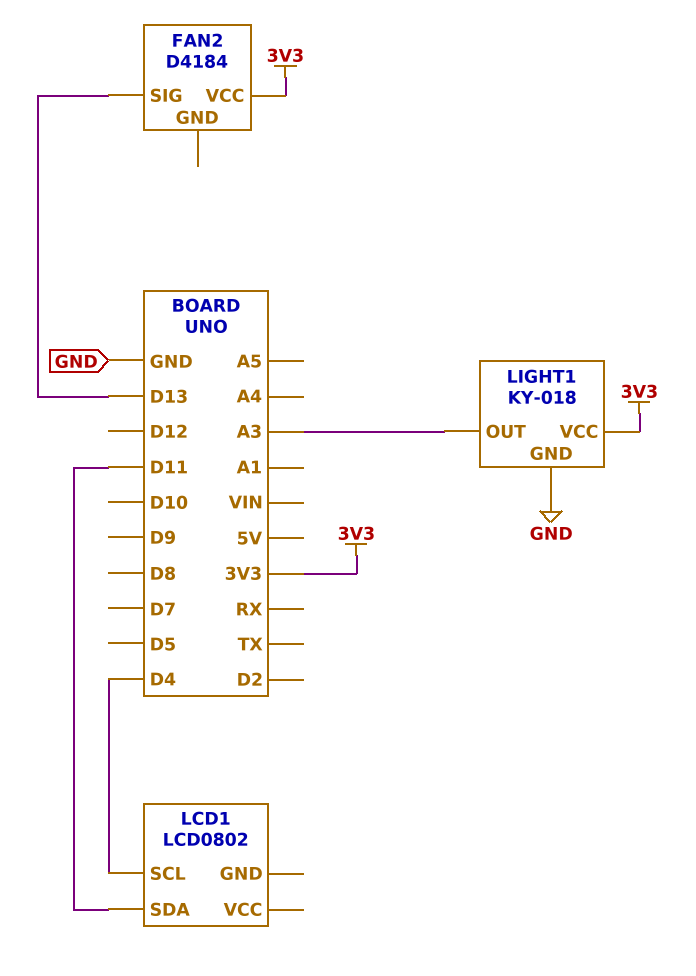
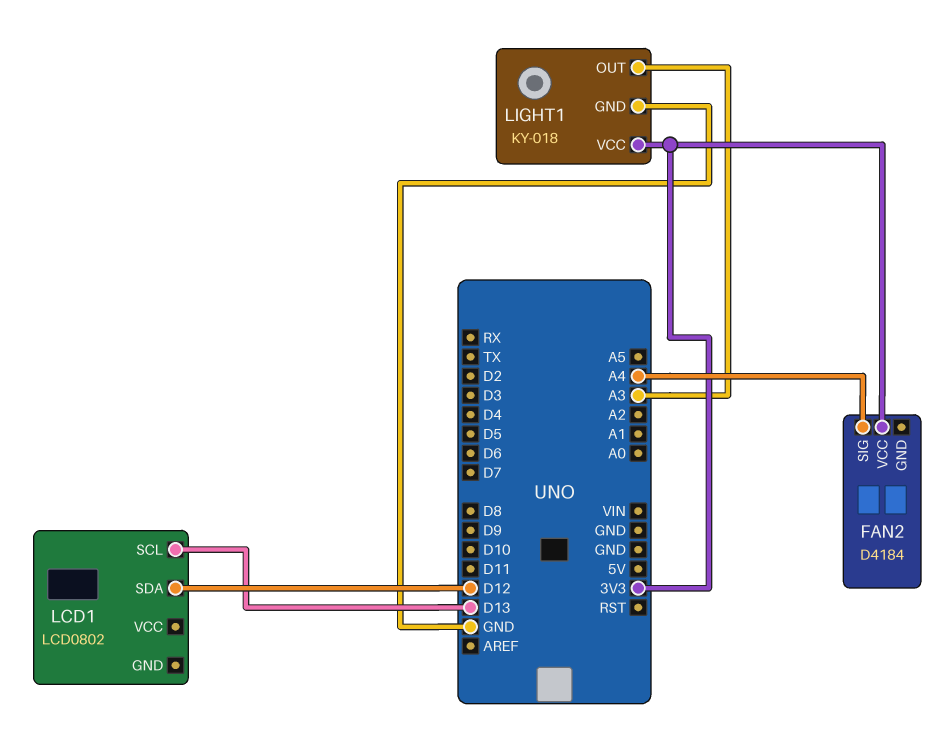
FAN2 pin SIG: D13 -> A4
LCD1 pin SCL: D4 -> D13
LCD1 pin SDA: D11 -> D12

